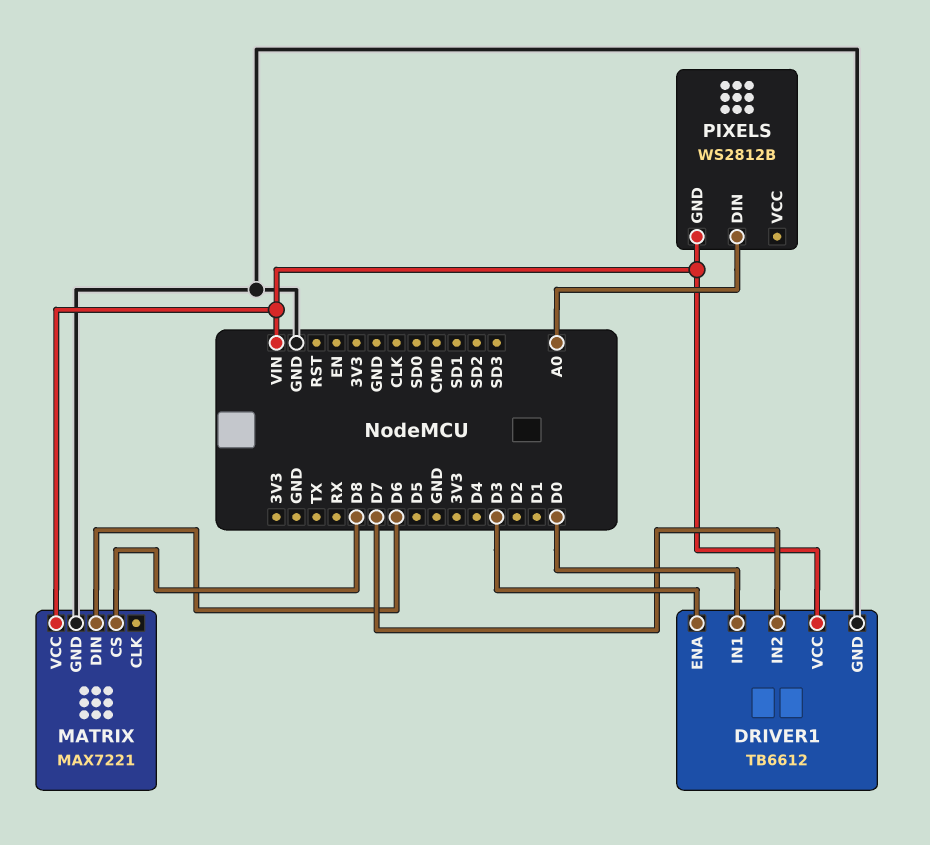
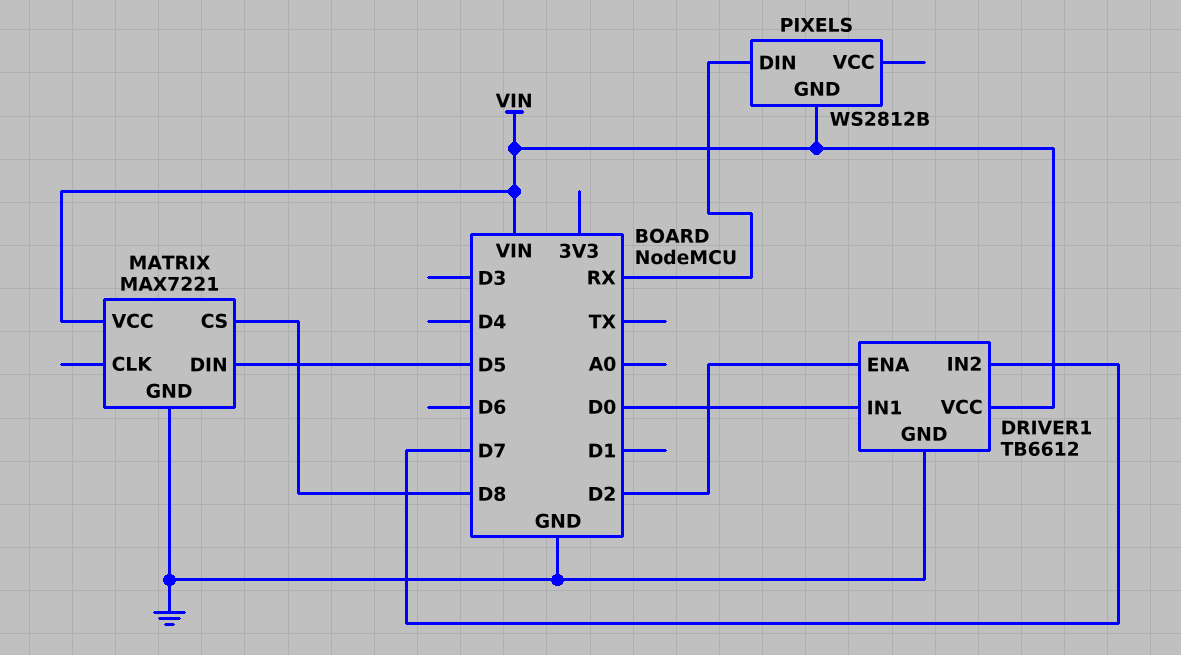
DRIVER1 pin ENA: D3 -> D2
MATRIX pin DIN: D6 -> D5
PIXELS pin DIN: A0 -> RX

